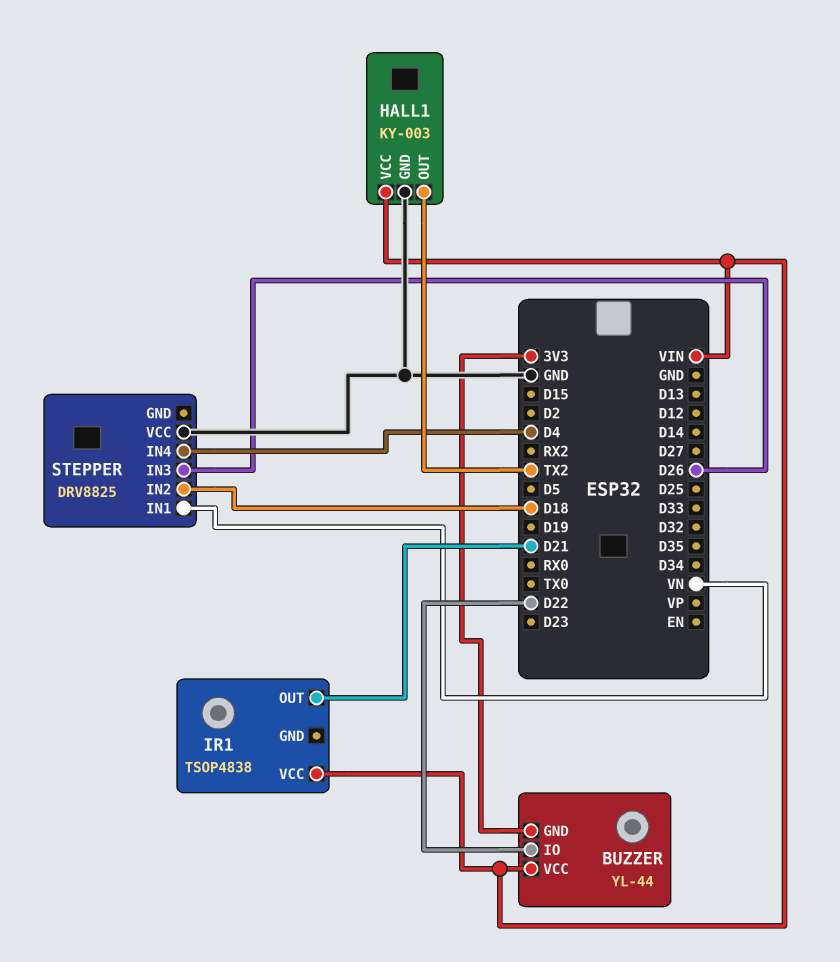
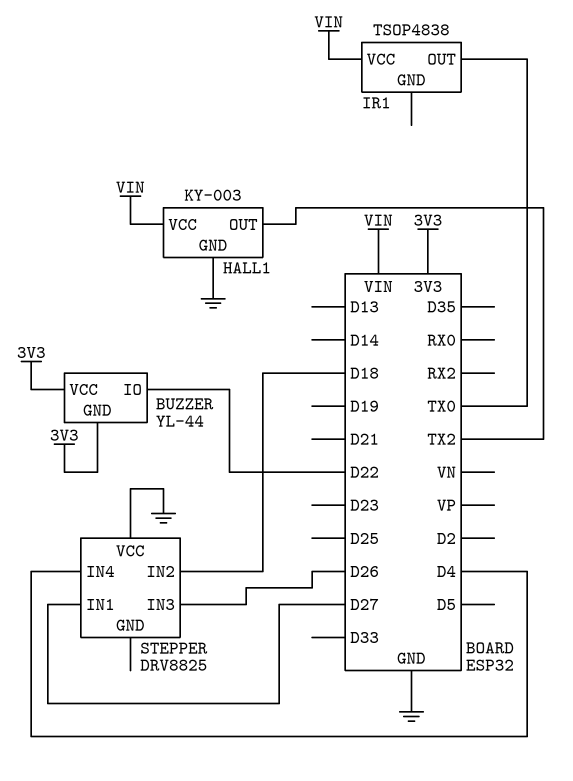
BUZZER pin VCC: VIN -> 3V3
IR1 pin OUT: D21 -> TX0
STEPPER pin IN1: VN -> D27

